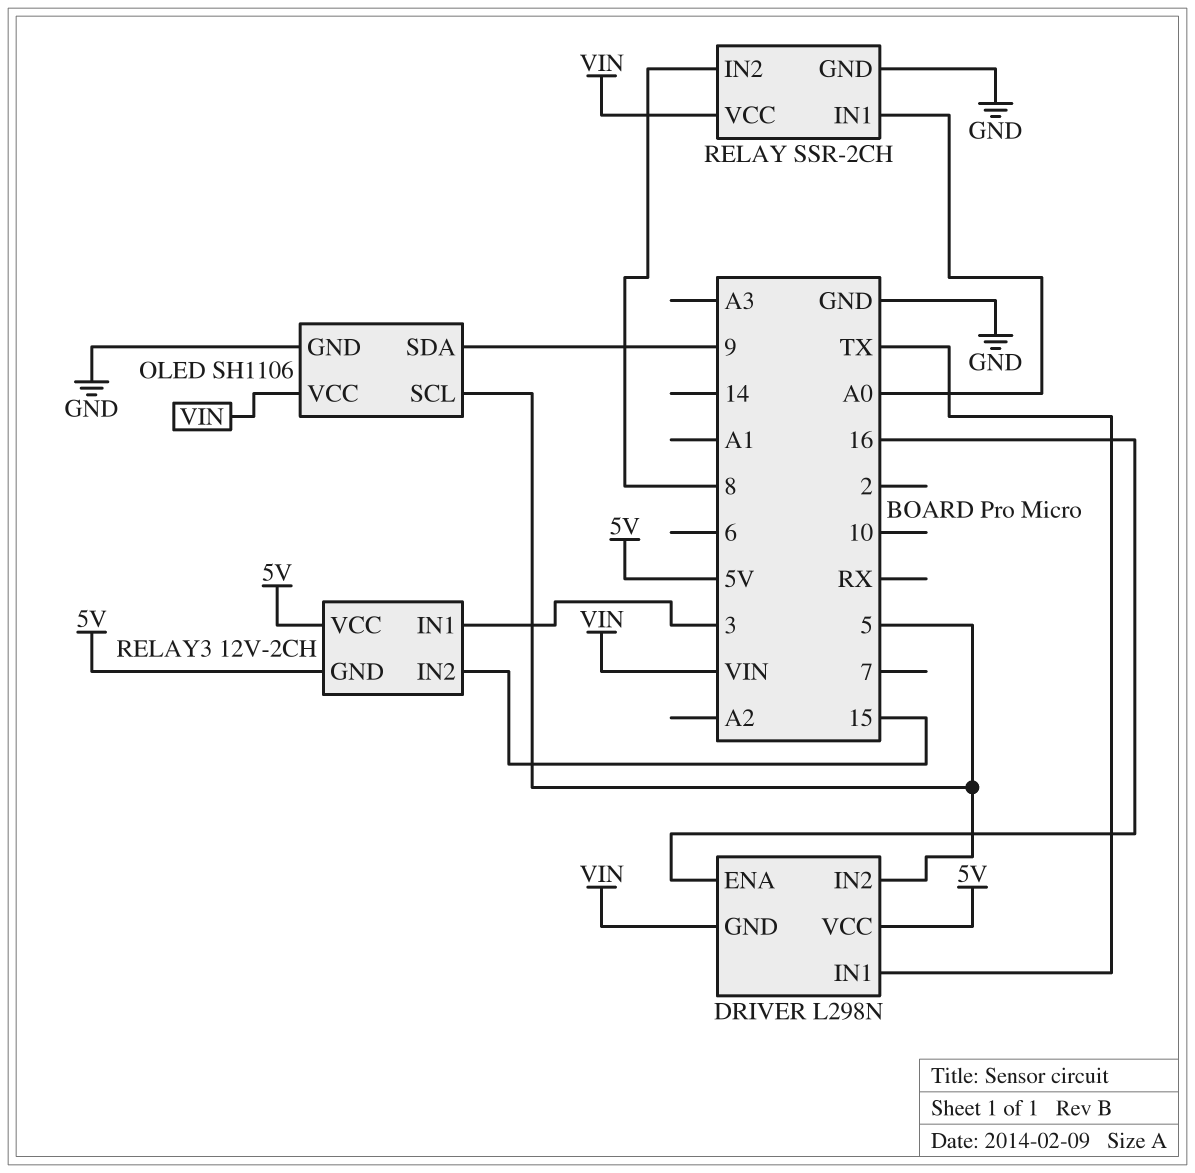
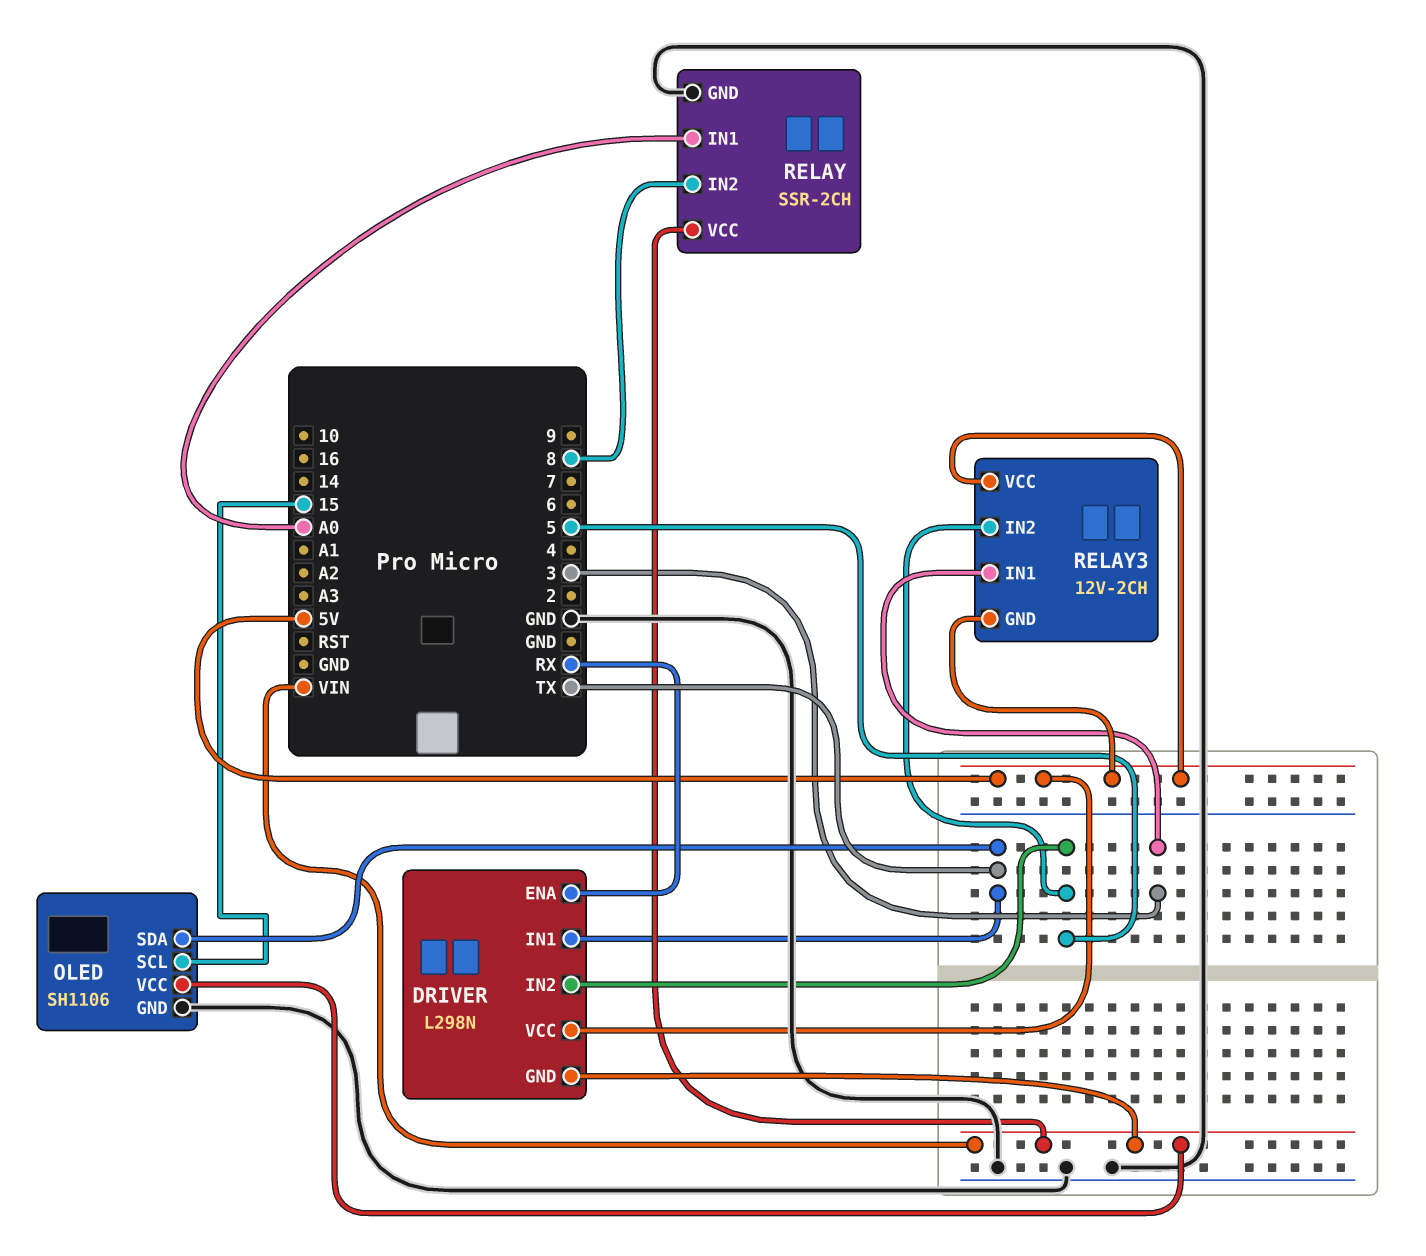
DRIVER pin ENA: 16 -> RX
OLED pin SCL: 5 -> 15
OLED pin SDA: 9 -> TX
RELAY3 pin IN2: 15 -> 5

